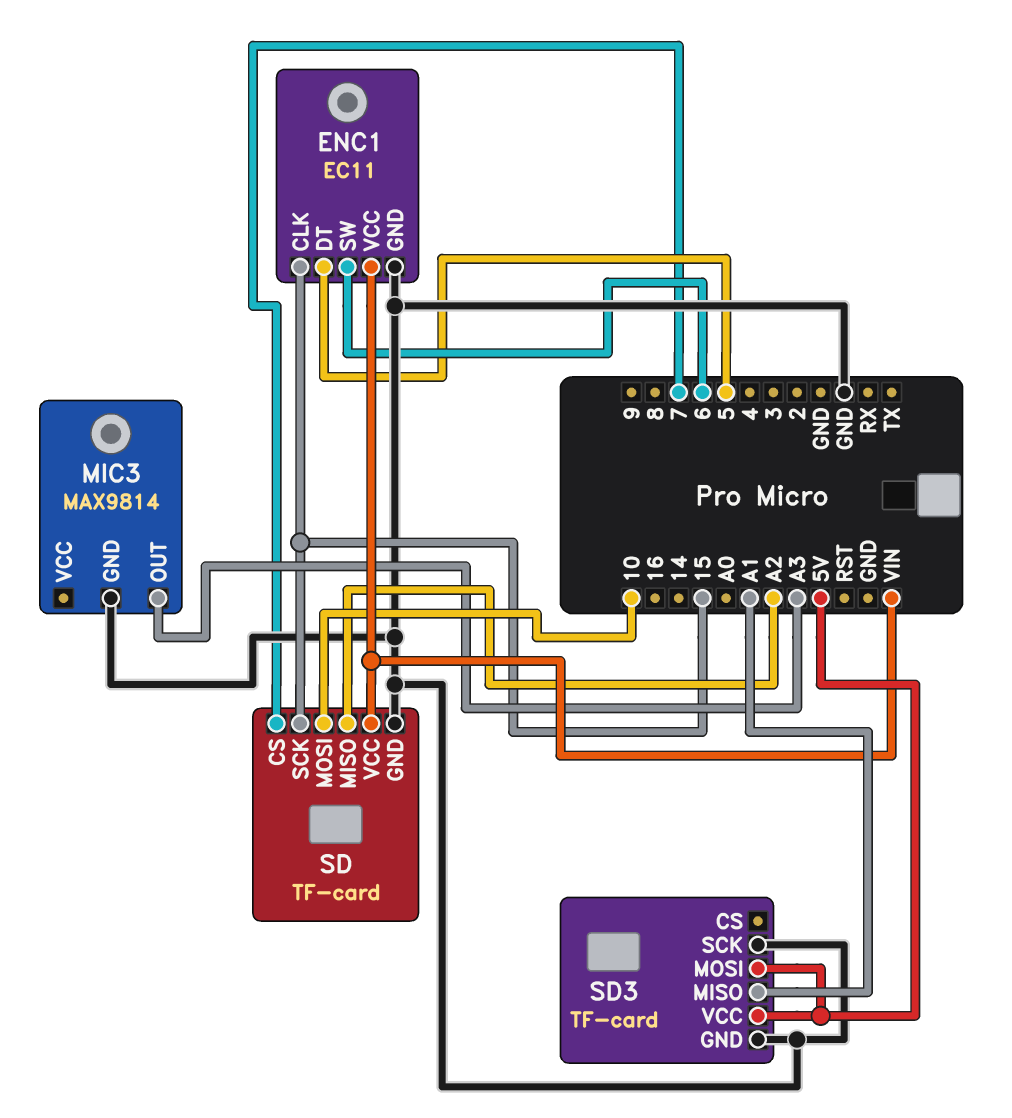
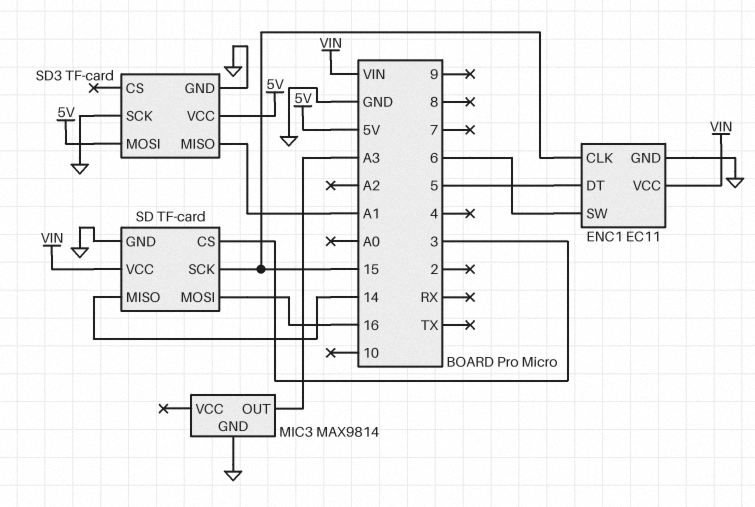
SD pin CS: 7 -> 3
SD pin MISO: A2 -> 14
SD pin MOSI: 10 -> 16

